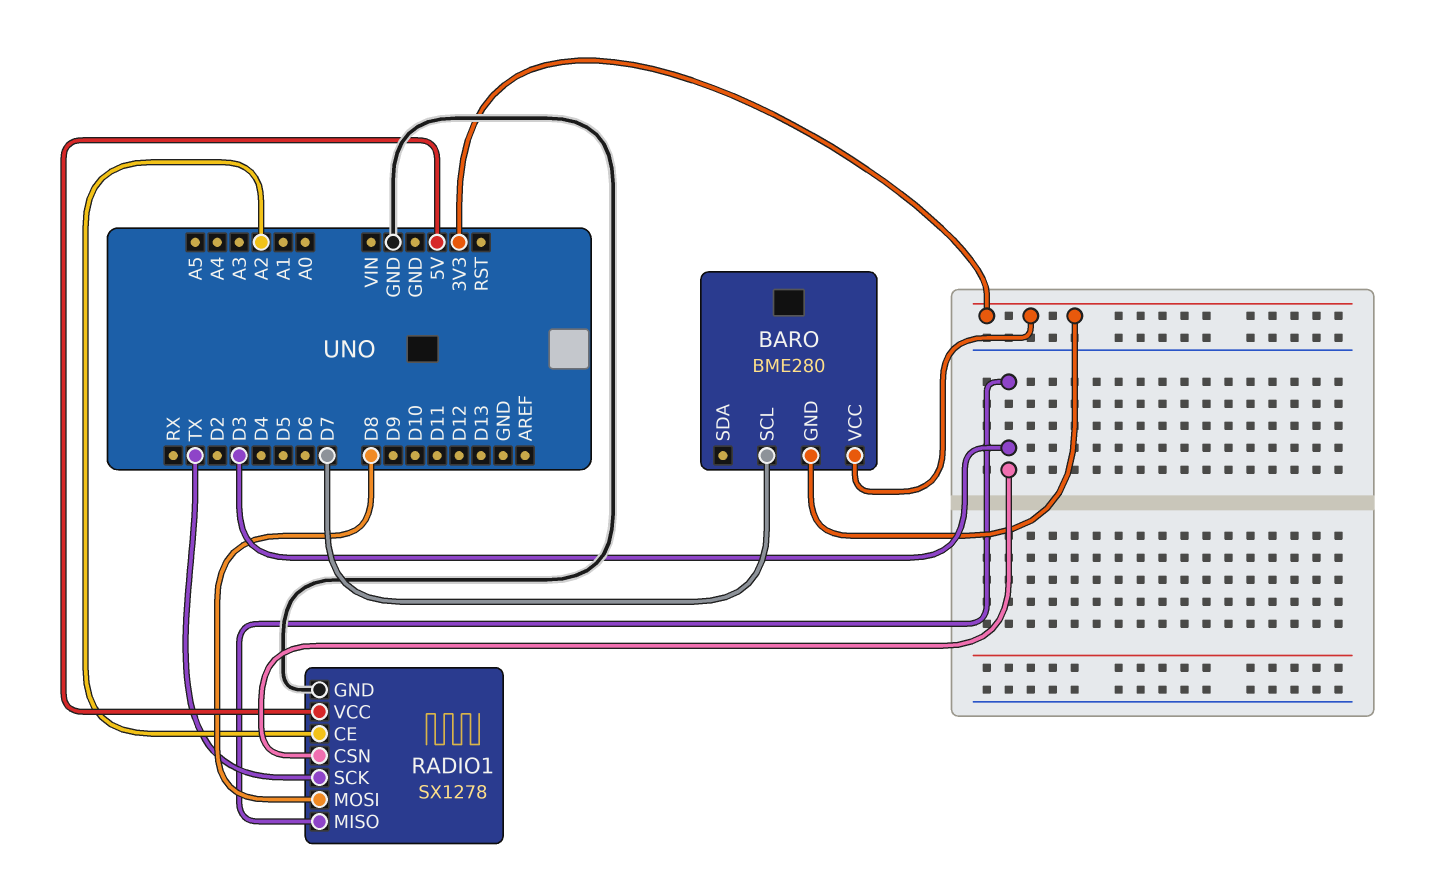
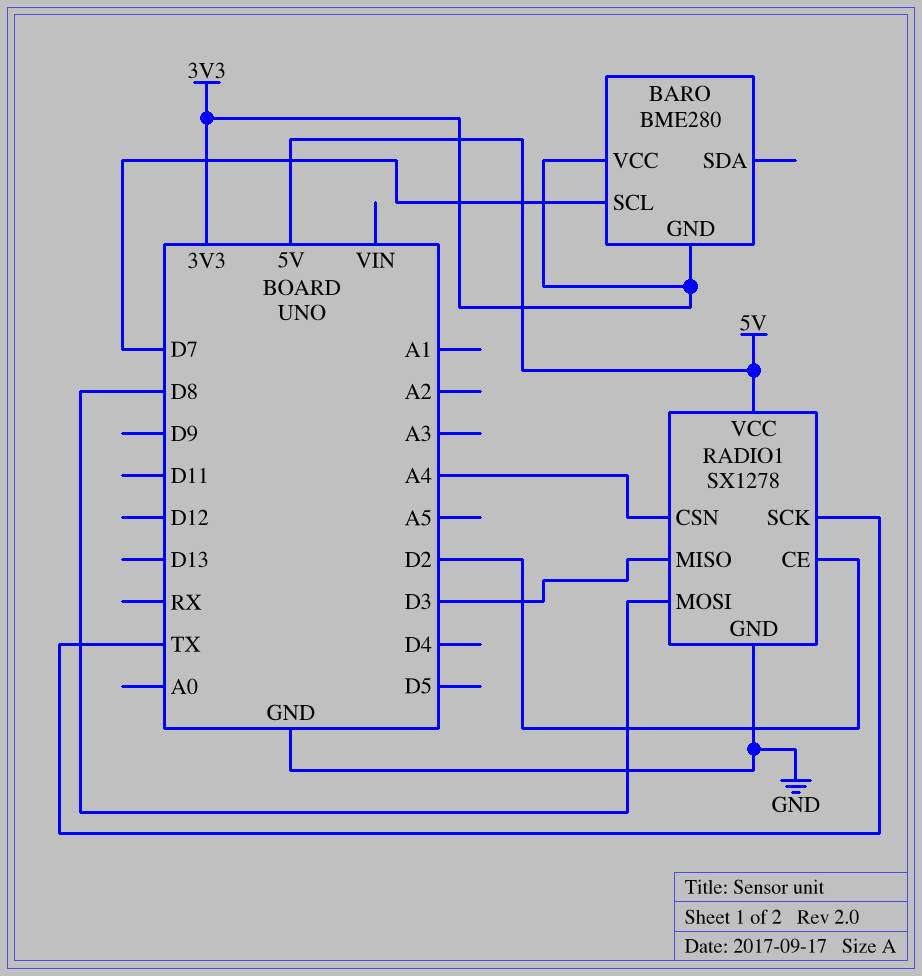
RADIO1 pin CE: A2 -> D2
RADIO1 pin CSN: D3 -> A4

